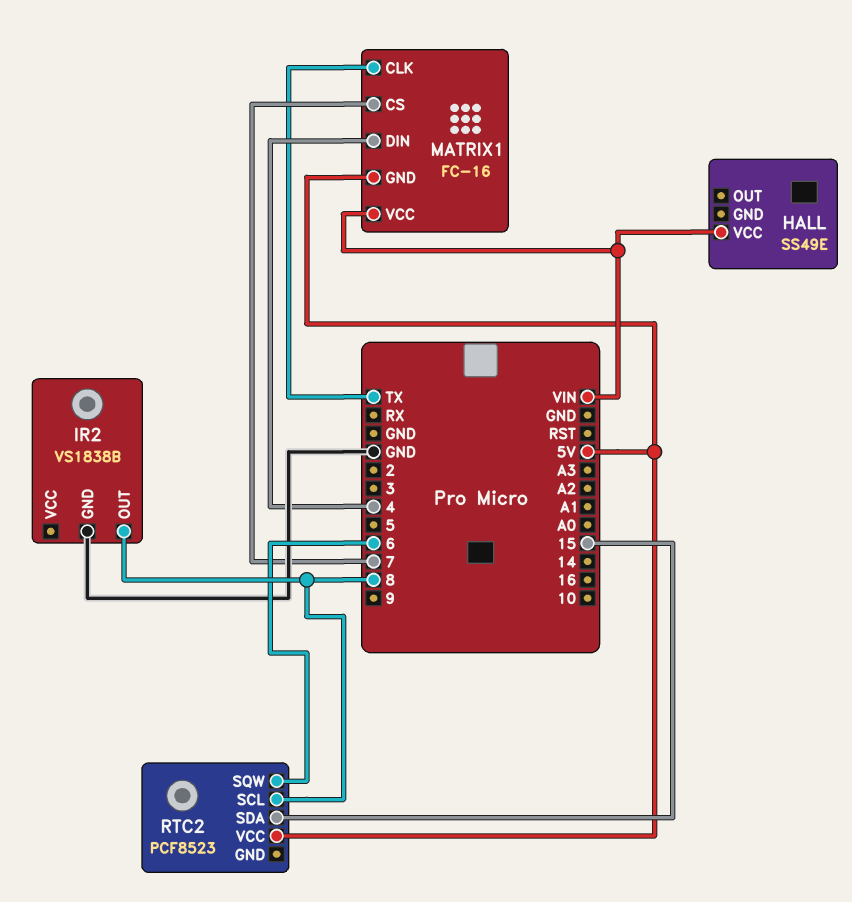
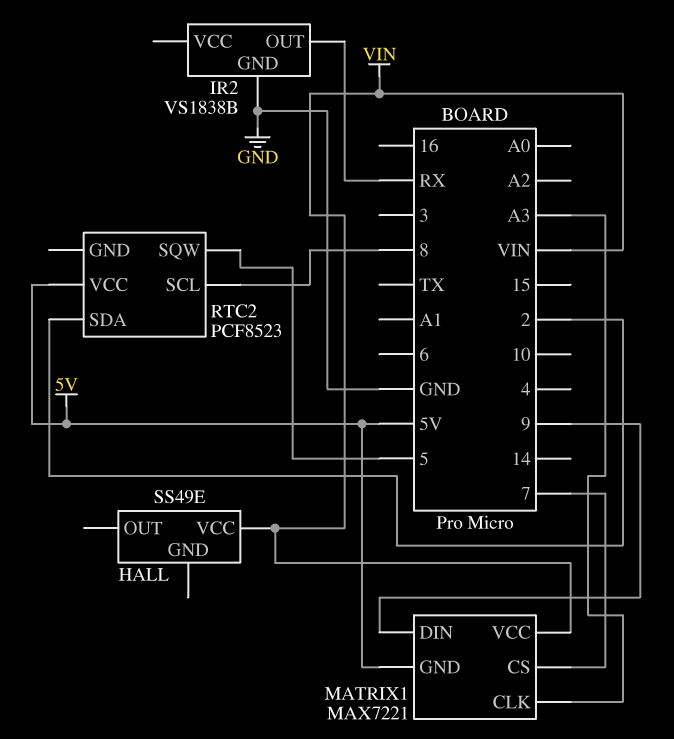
IR2 pin OUT: 8 -> RX
MATRIX1: FC-16 -> MAX7221
MATRIX1 pin CLK: TX -> A3
MATRIX1 pin DIN: 4 -> 9
RTC2 pin SDA: 15 -> 2
RTC2 pin SQW: 6 -> 5

